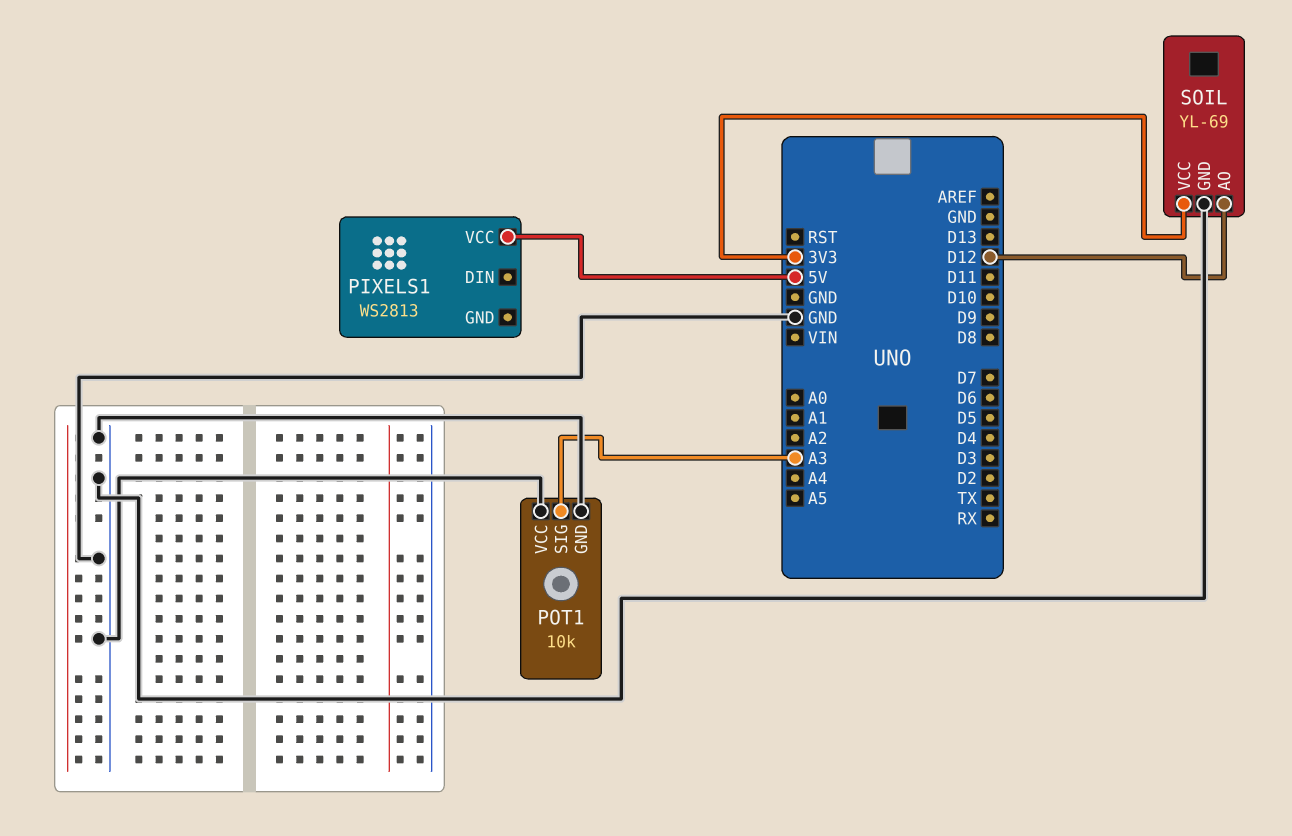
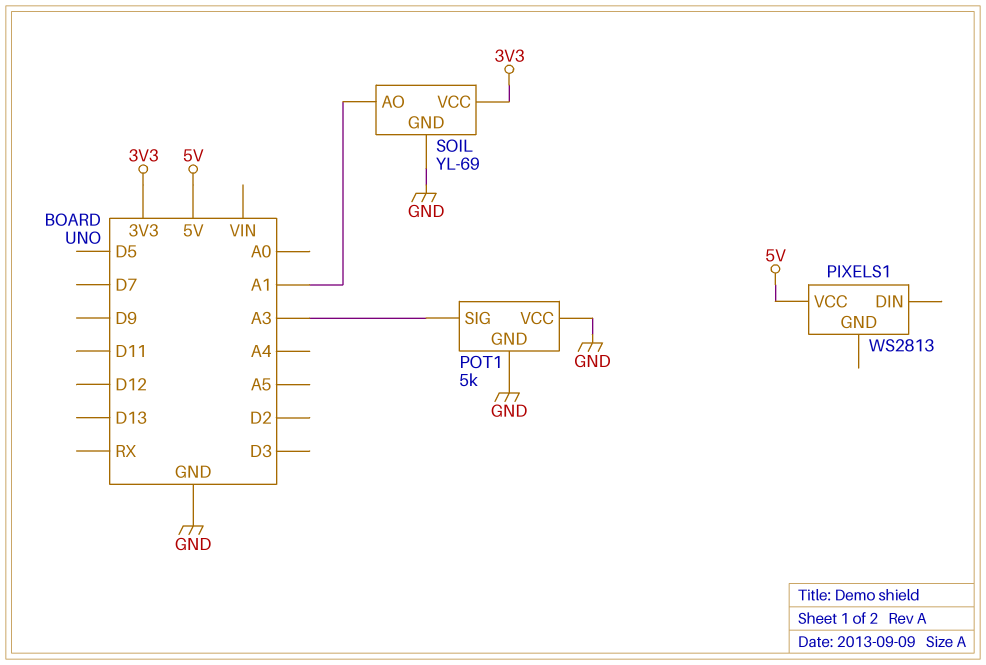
POT1: 10k -> 5k
SOIL pin AO: D12 -> A1

